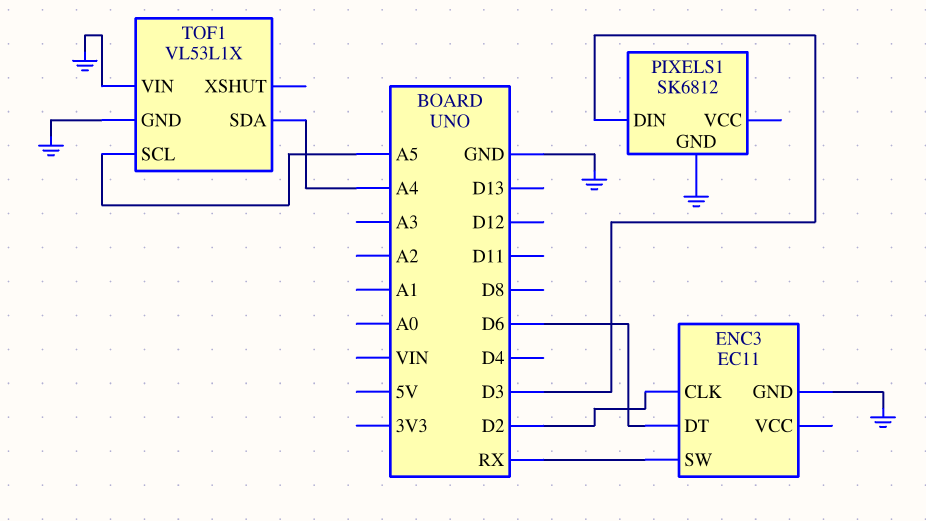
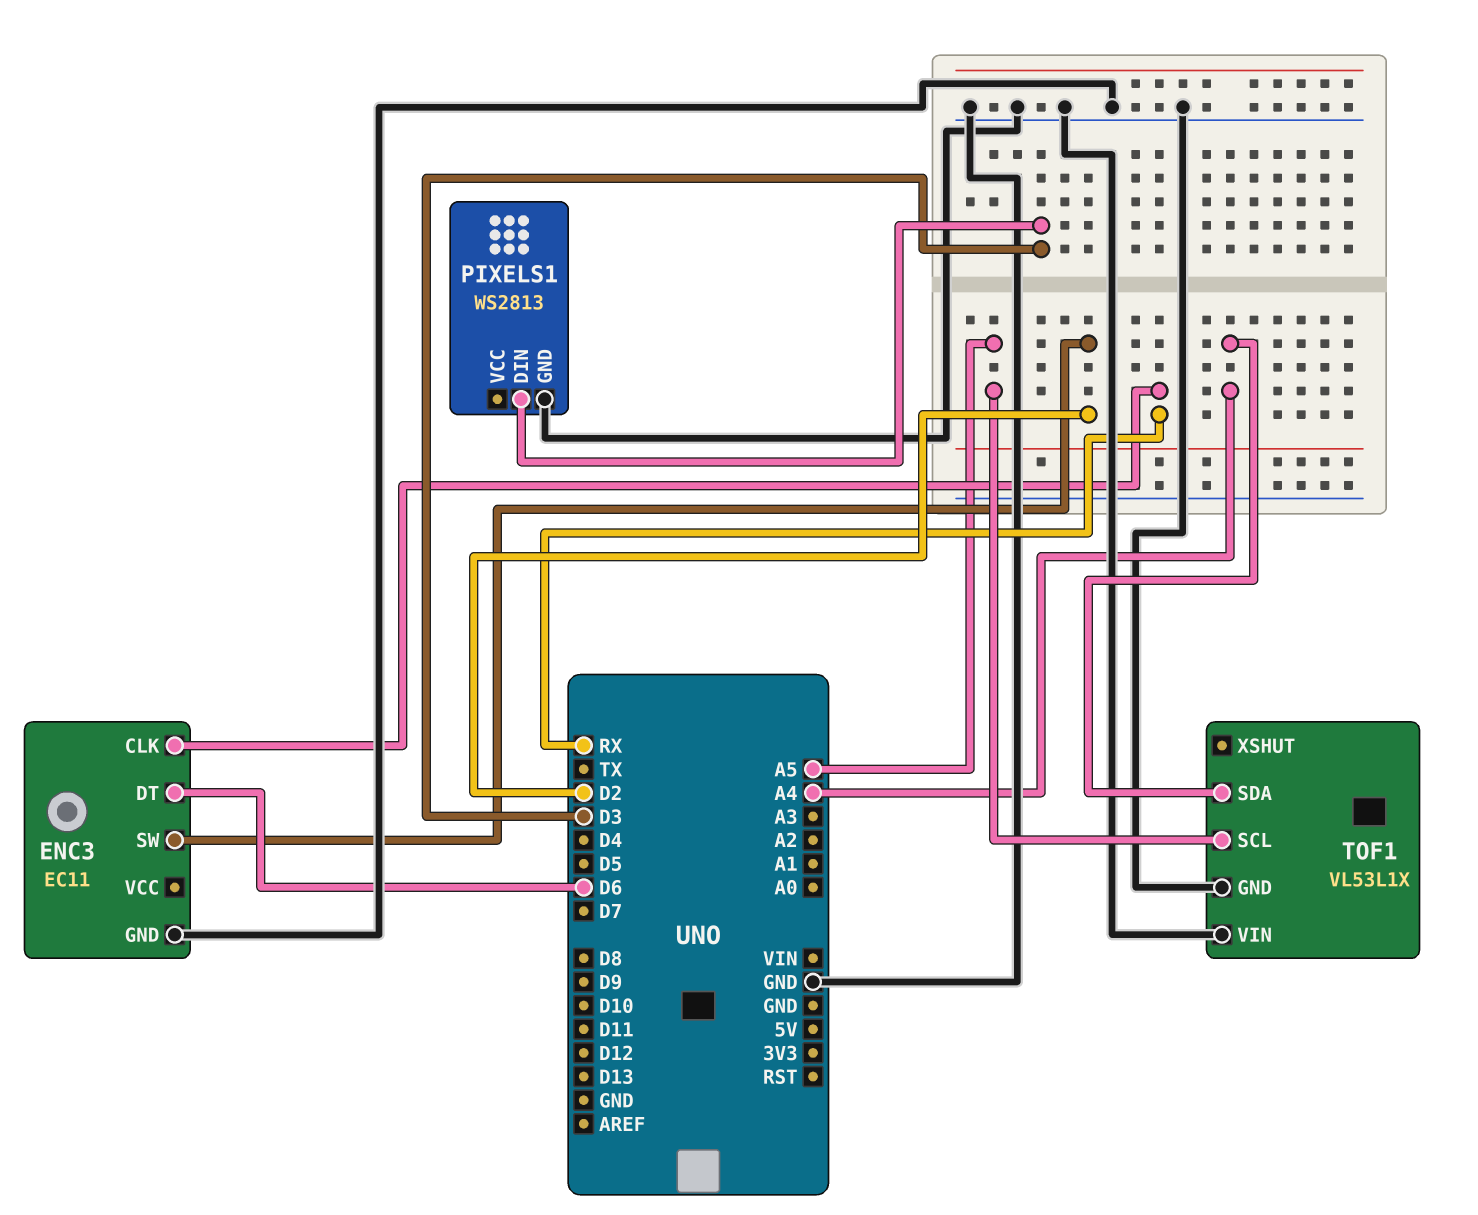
ENC3 pin CLK: D2 -> RX
ENC3 pin SW: RX -> D2
PIXELS1: SK6812 -> WS2813

